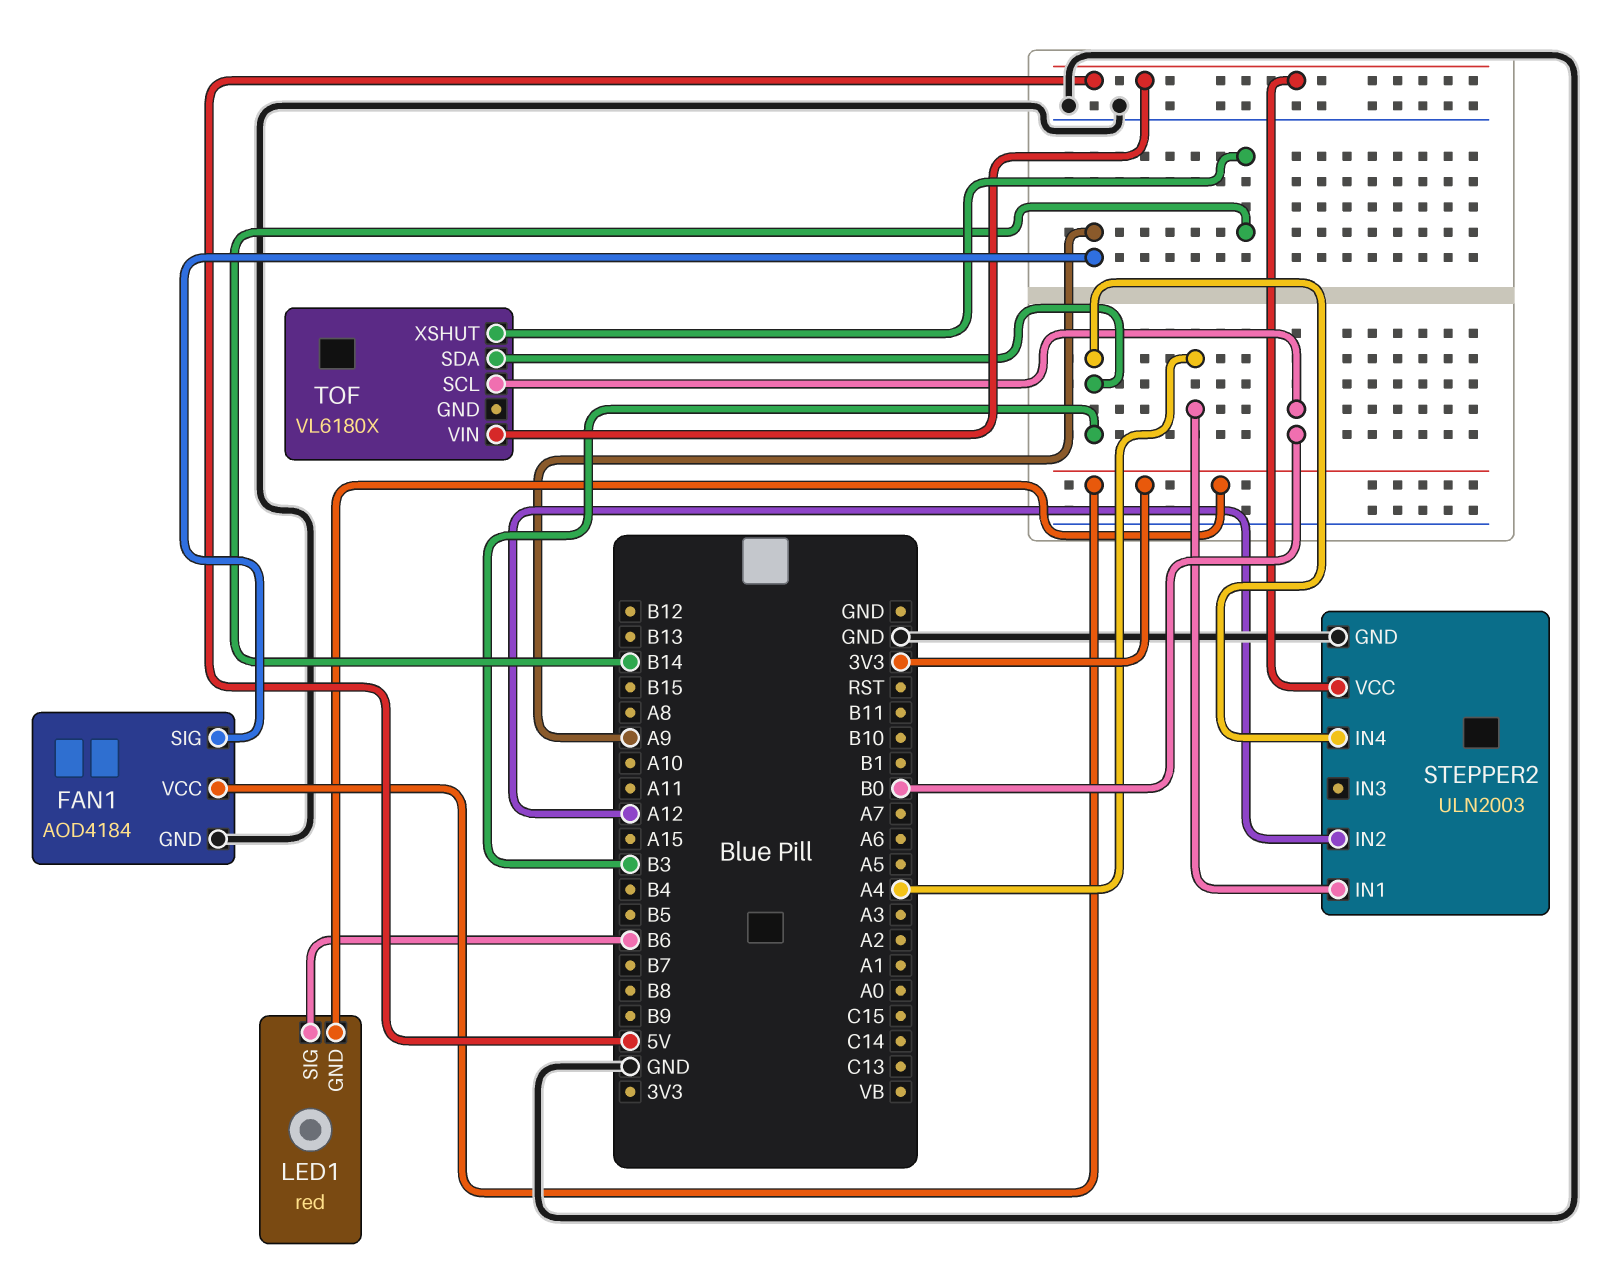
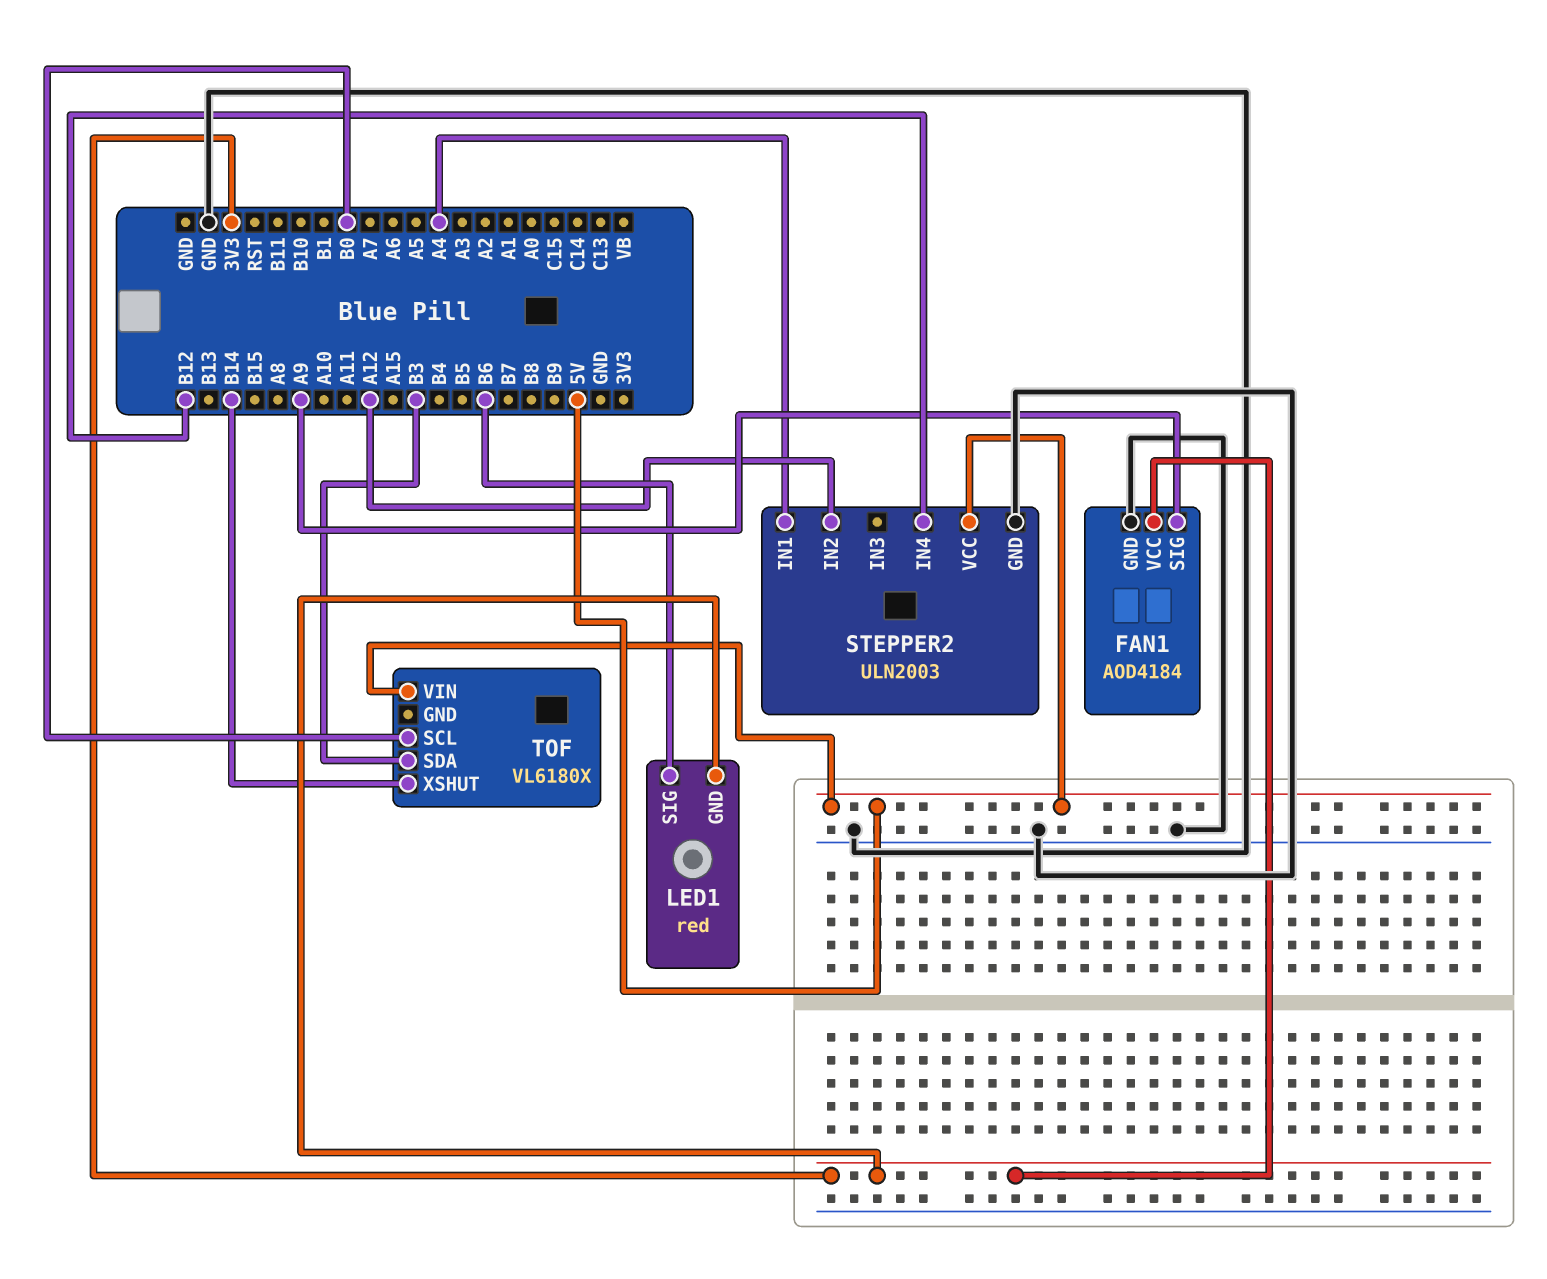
STEPPER2 pin IN4: B3 -> B12

